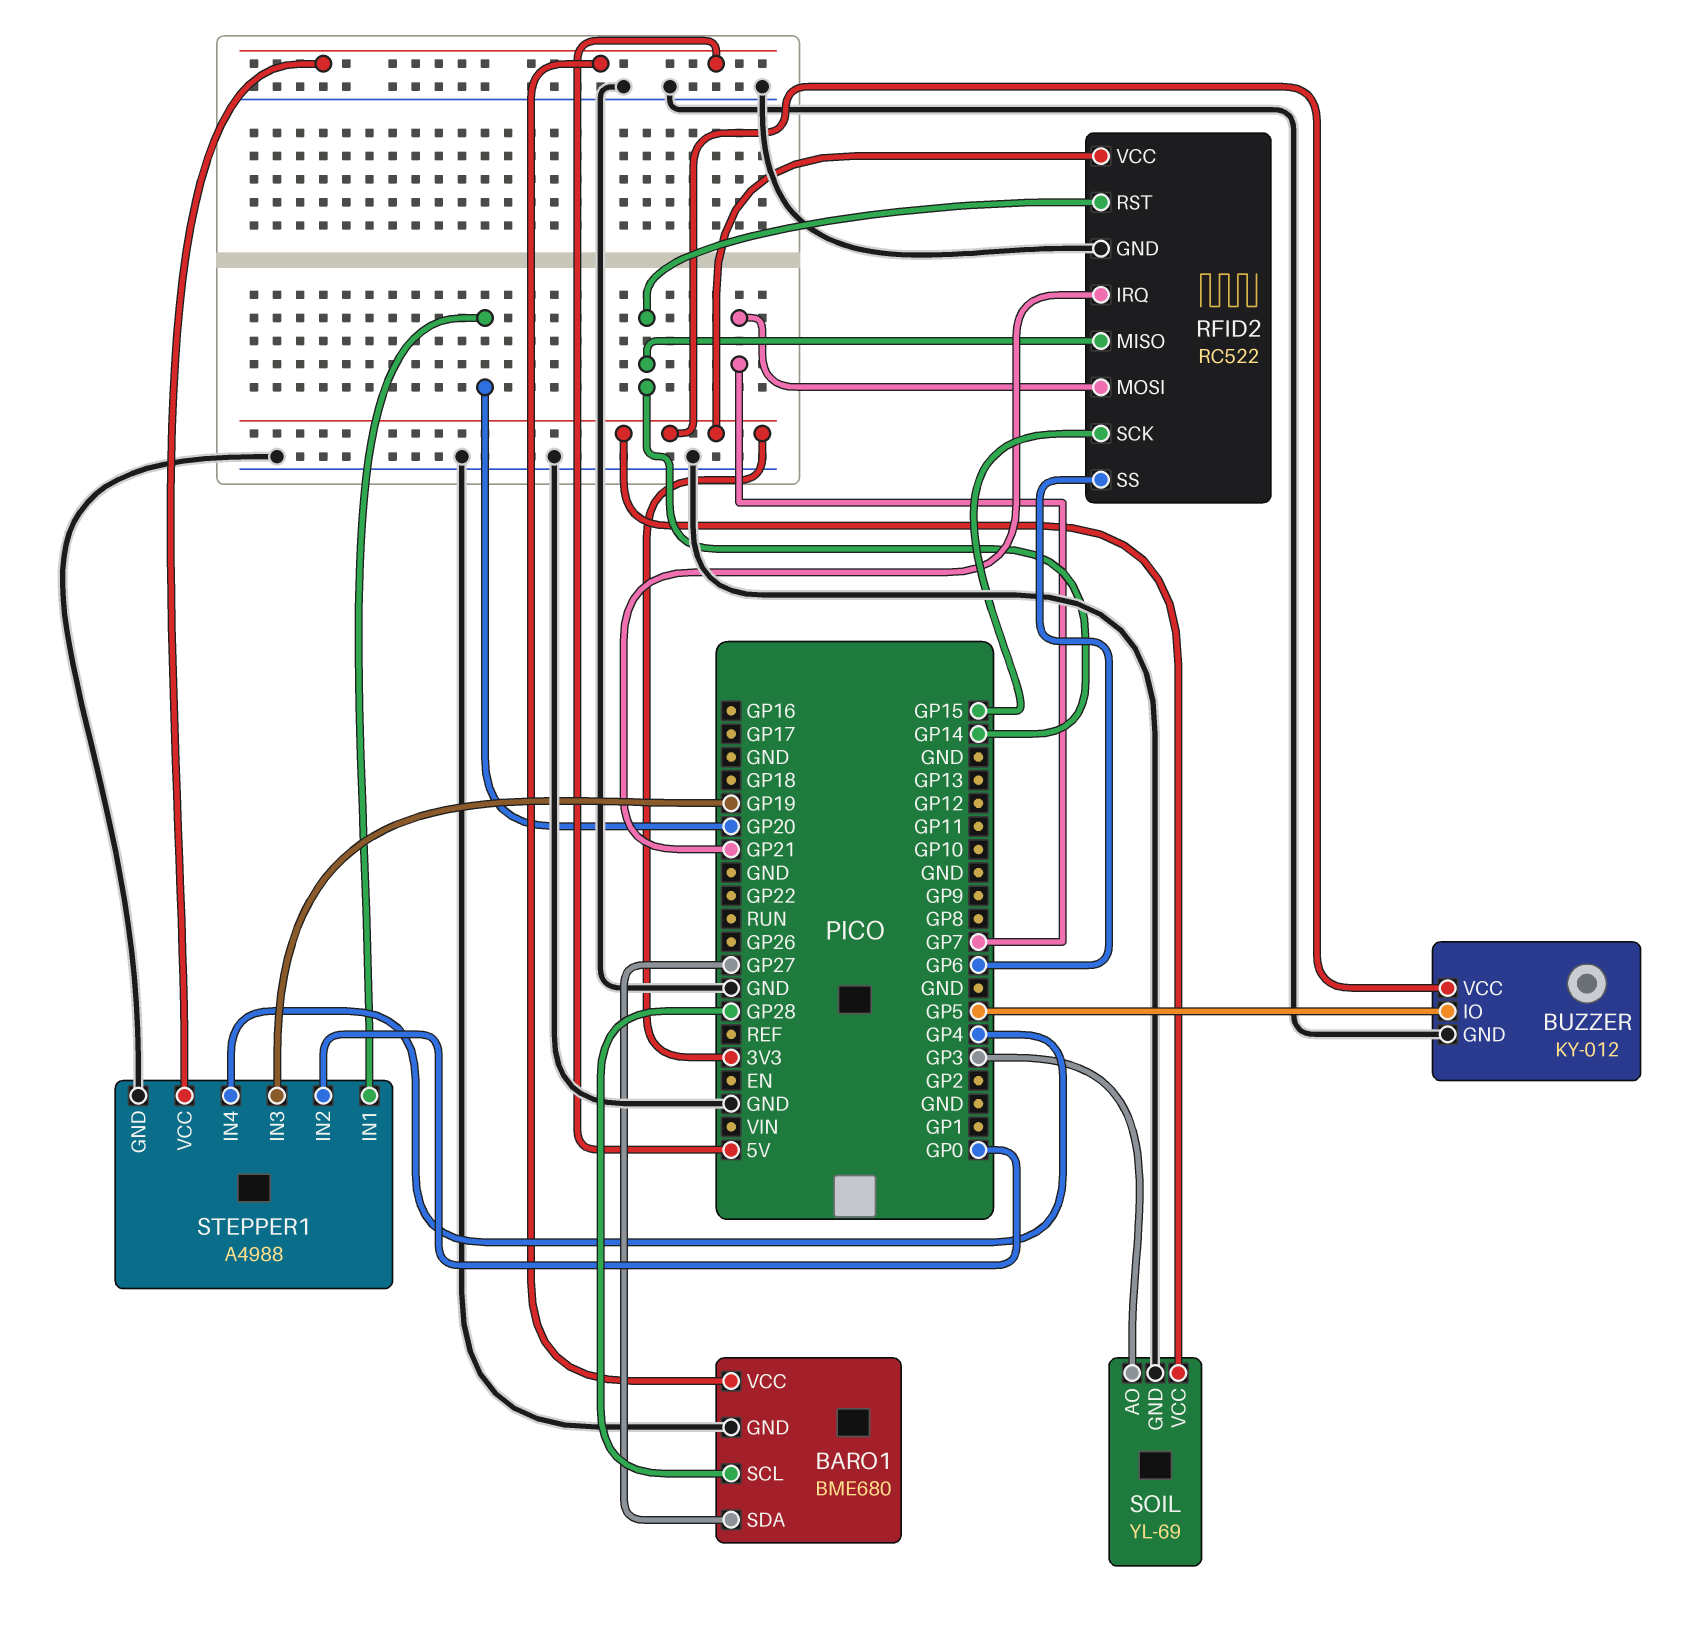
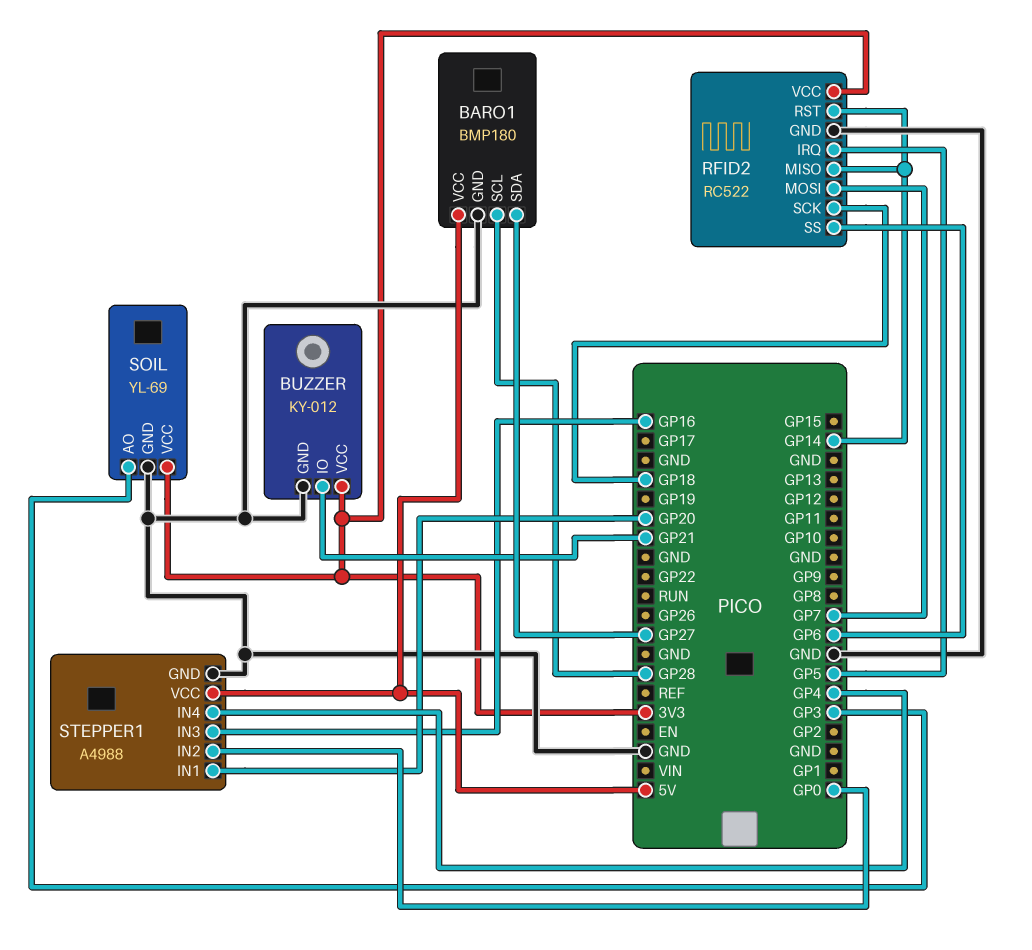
BARO1: BME680 -> BMP180
BUZZER pin IO: GP5 -> GP21
RFID2 pin IRQ: GP21 -> GP5
RFID2 pin SCK: GP15 -> GP18
STEPPER1 pin IN3: GP19 -> GP16

